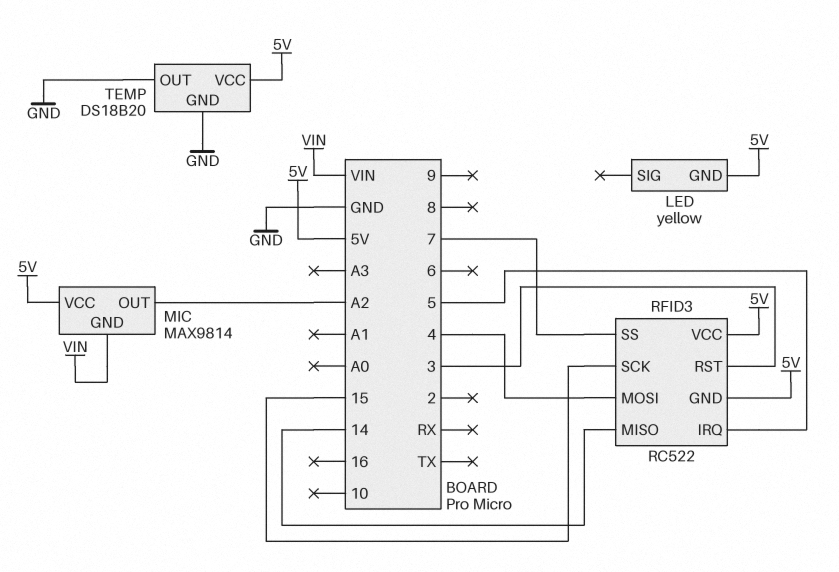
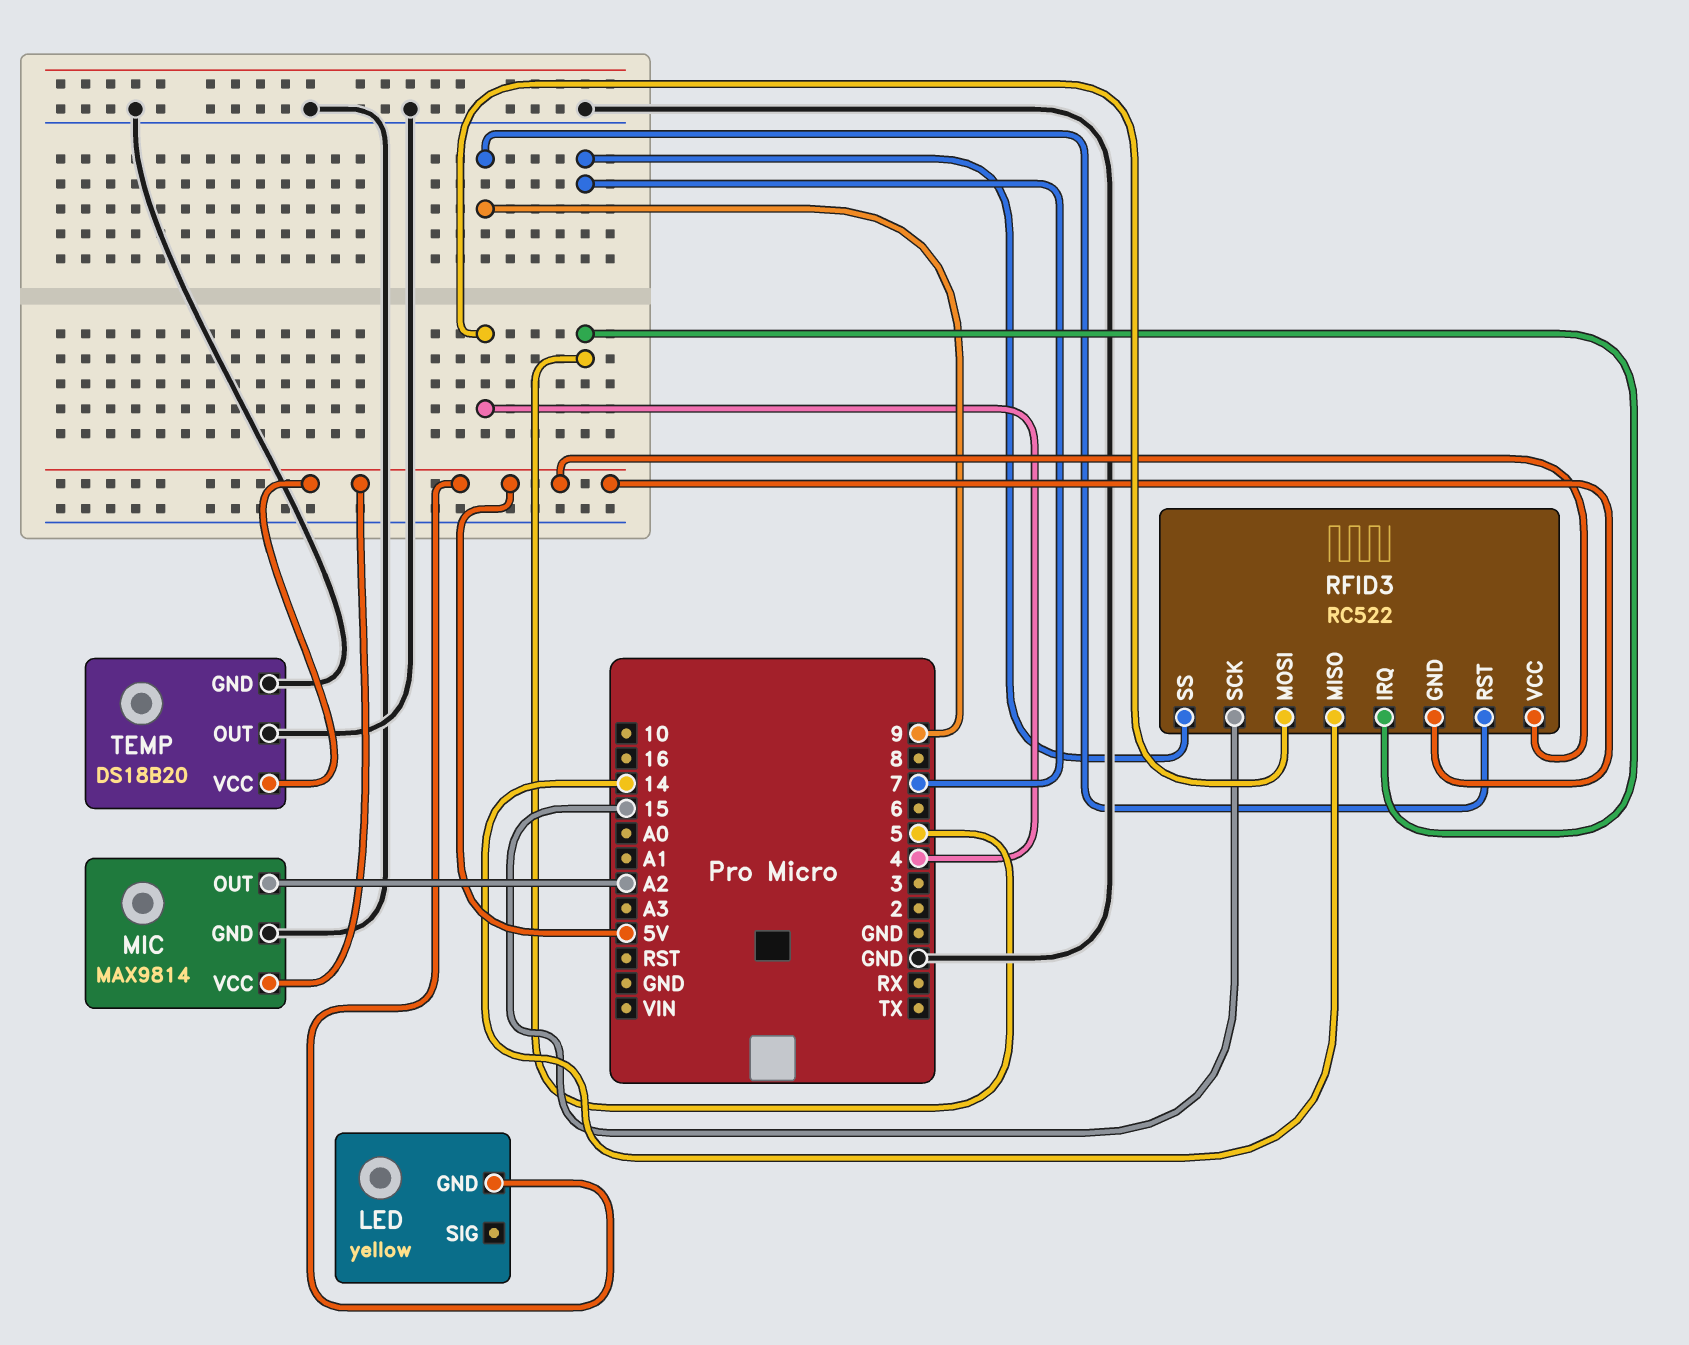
MIC pin GND: VIN -> GND
RFID3 pin RST: 3 -> 9

